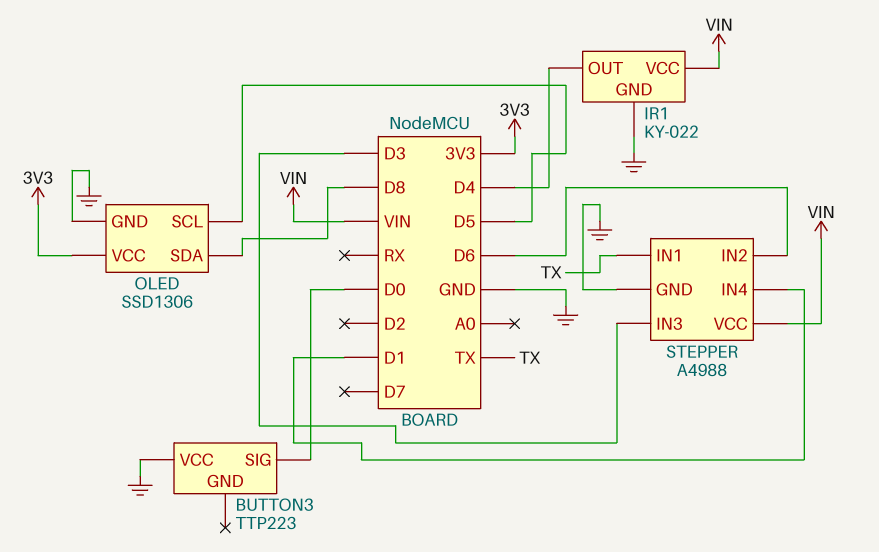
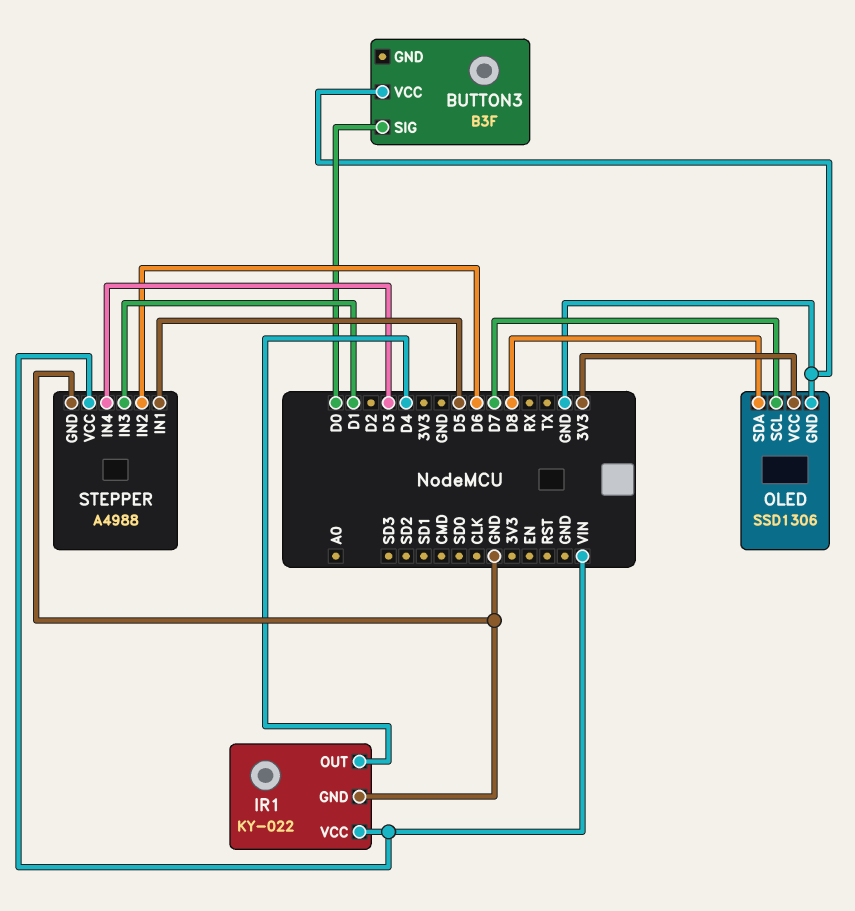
BUTTON3: TTP223 -> B3F
OLED pin SCL: D5 -> D7
STEPPER pin IN1: TX -> D5
STEPPER pin IN3: D3 -> D1
STEPPER pin IN4: D1 -> D3

